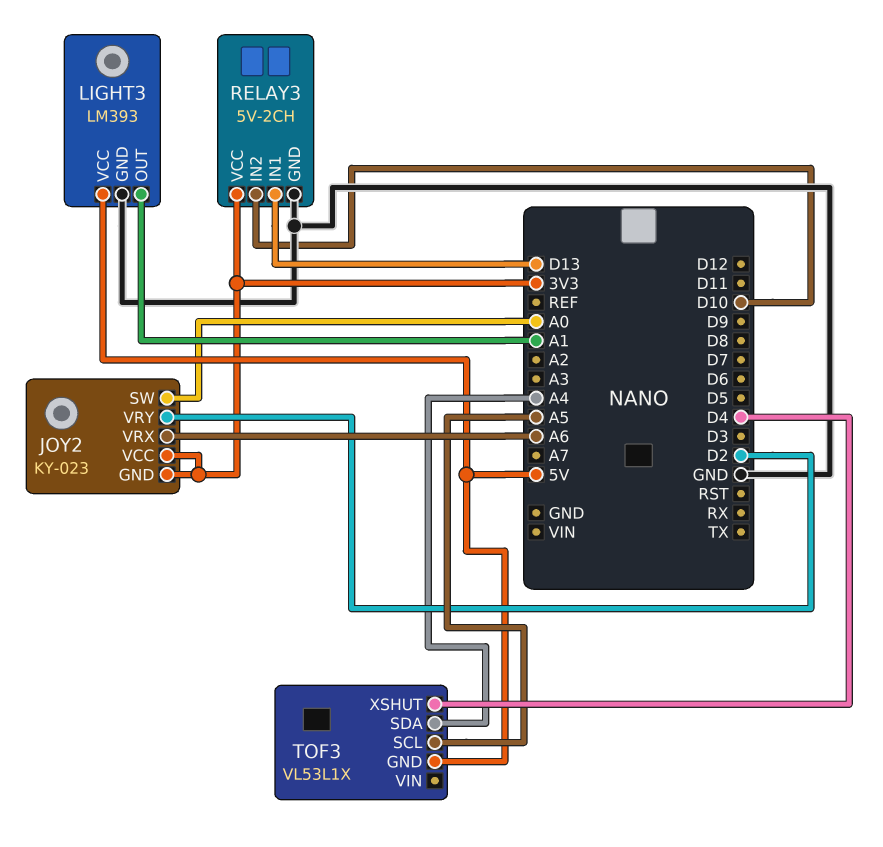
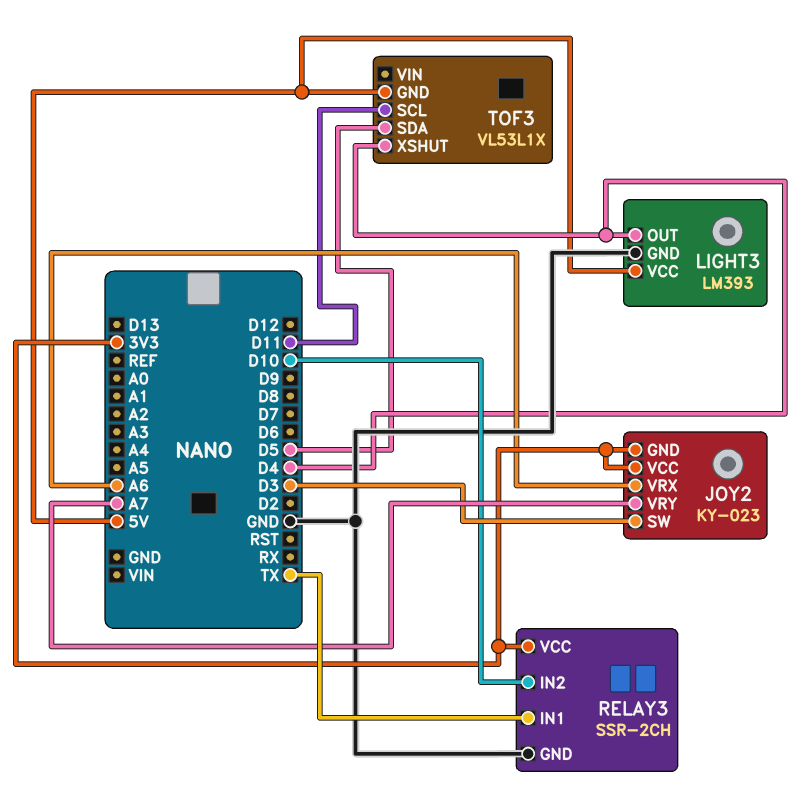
JOY2 pin SW: A0 -> D3
JOY2 pin VRY: D2 -> A7
LIGHT3 pin OUT: A1 -> D4
RELAY3: 5V-2CH -> SSR-2CH
RELAY3 pin IN1: D13 -> TX
TOF3 pin SCL: A5 -> D11
TOF3 pin SDA: A4 -> D5

